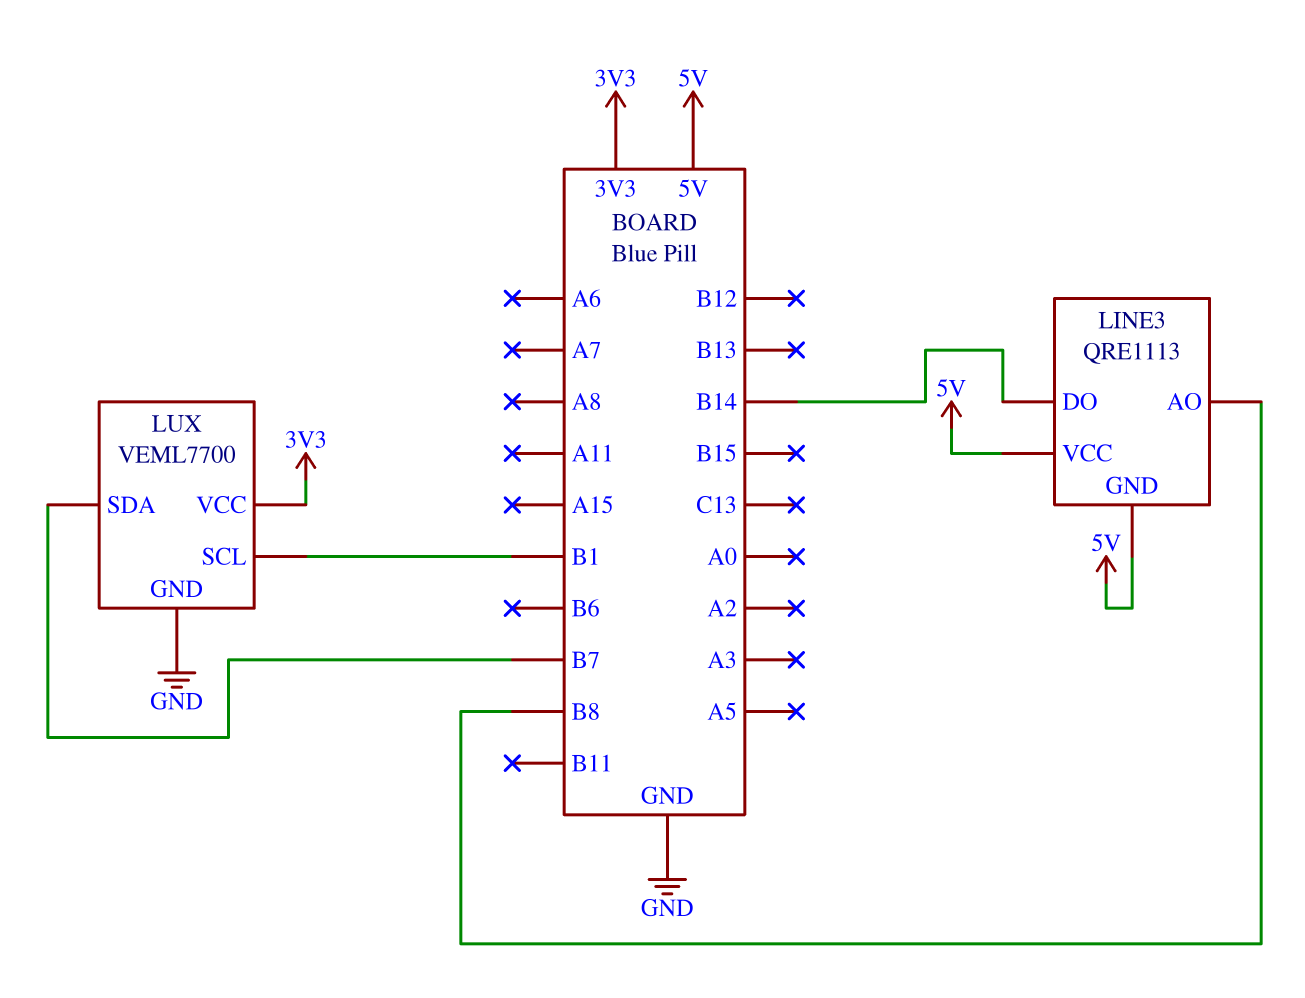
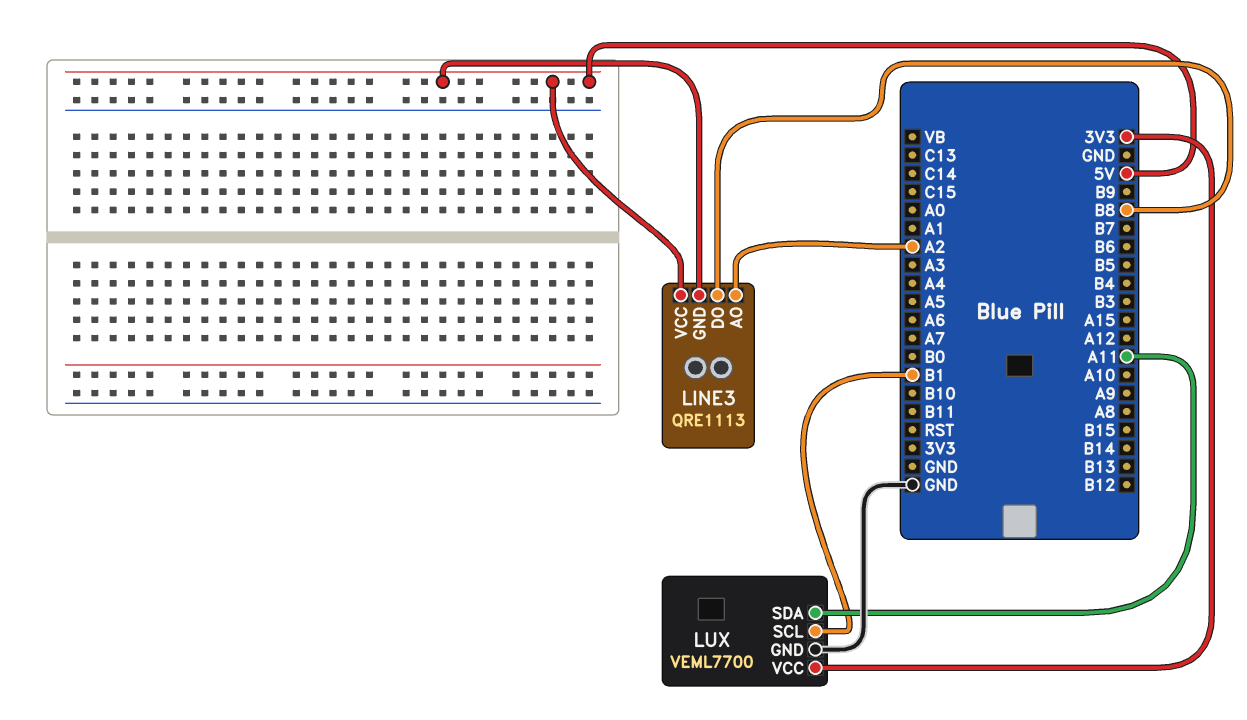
LINE3 pin AO: B8 -> A2
LINE3 pin DO: B14 -> B8
LUX pin SDA: B7 -> A11

